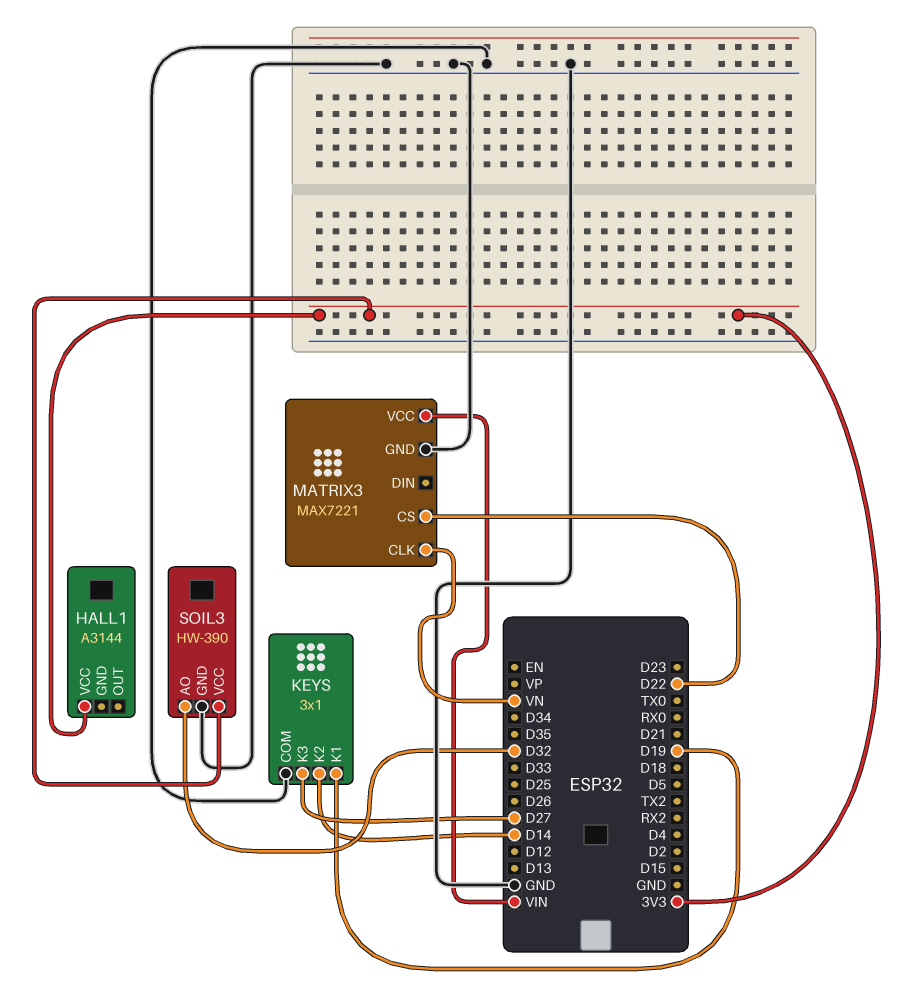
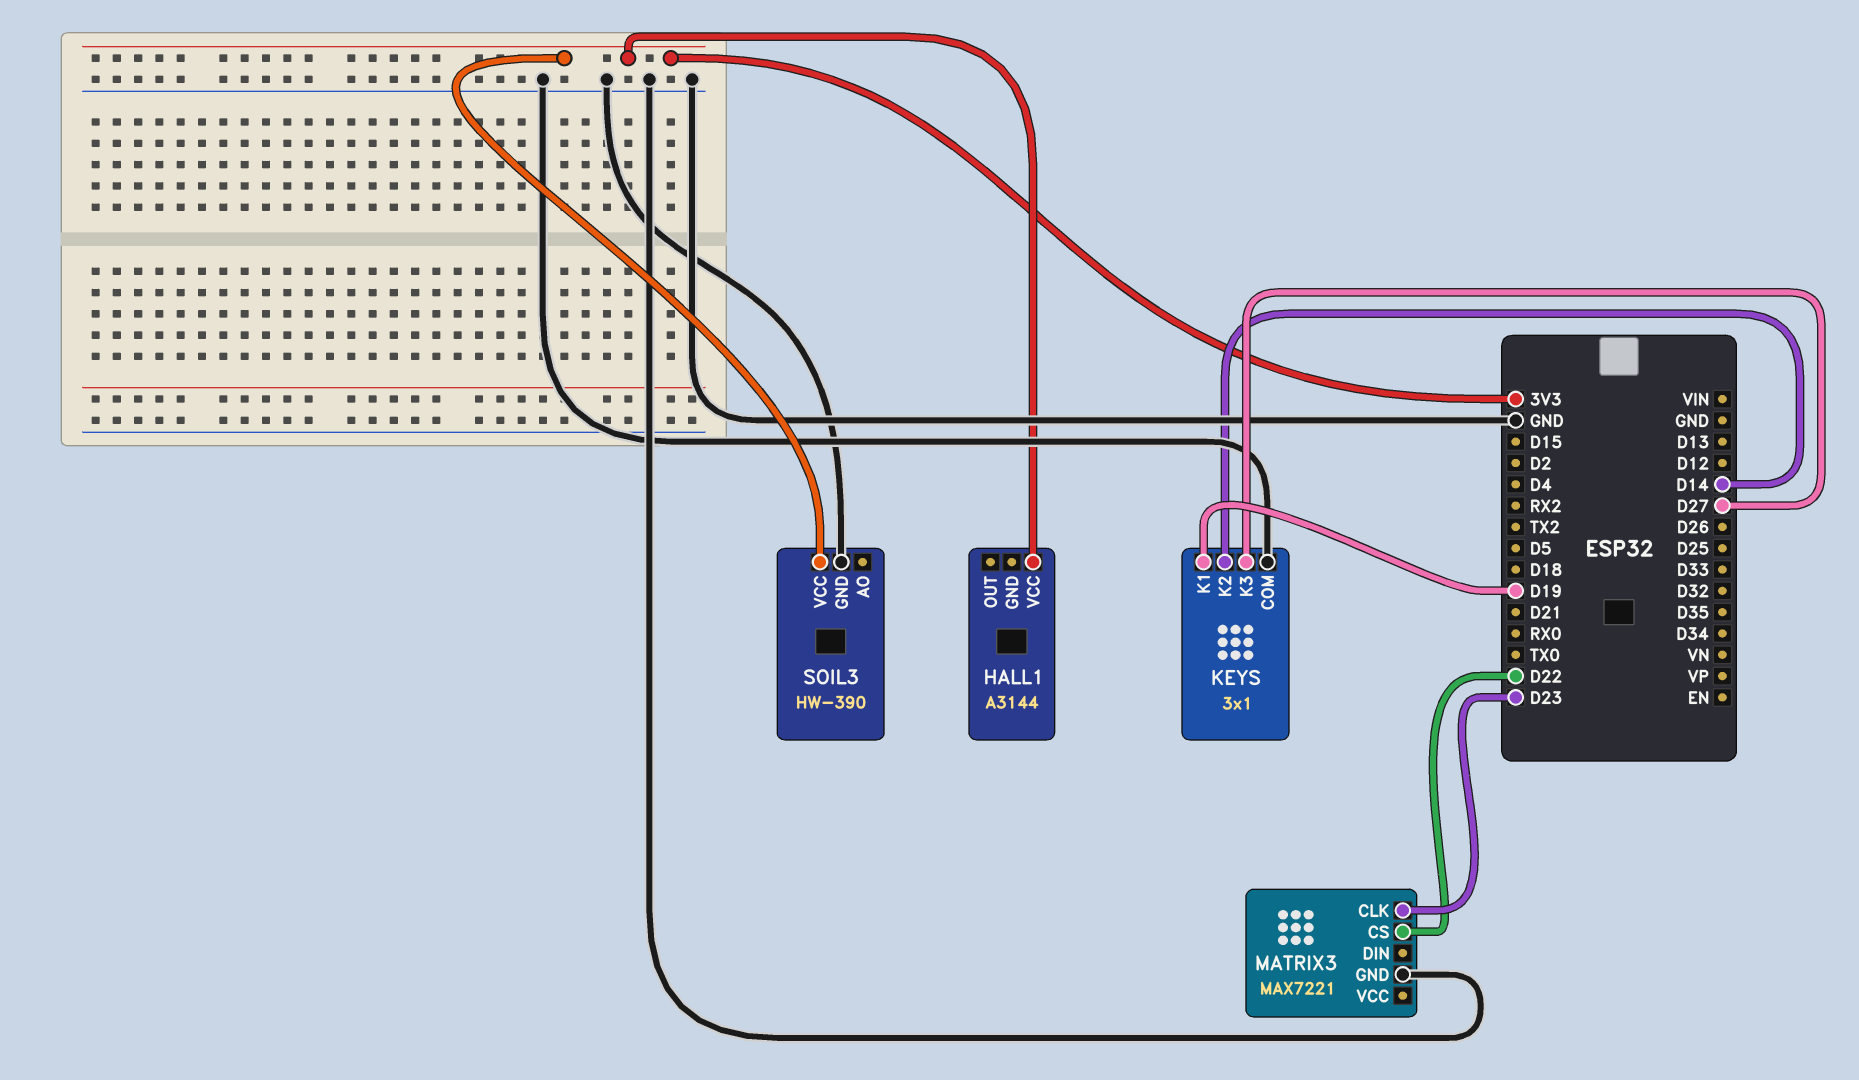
MATRIX3 pin CLK: VN -> D23
MATRIX3 pin VCC: VIN -> none
SOIL3 pin AO: D32 -> none

